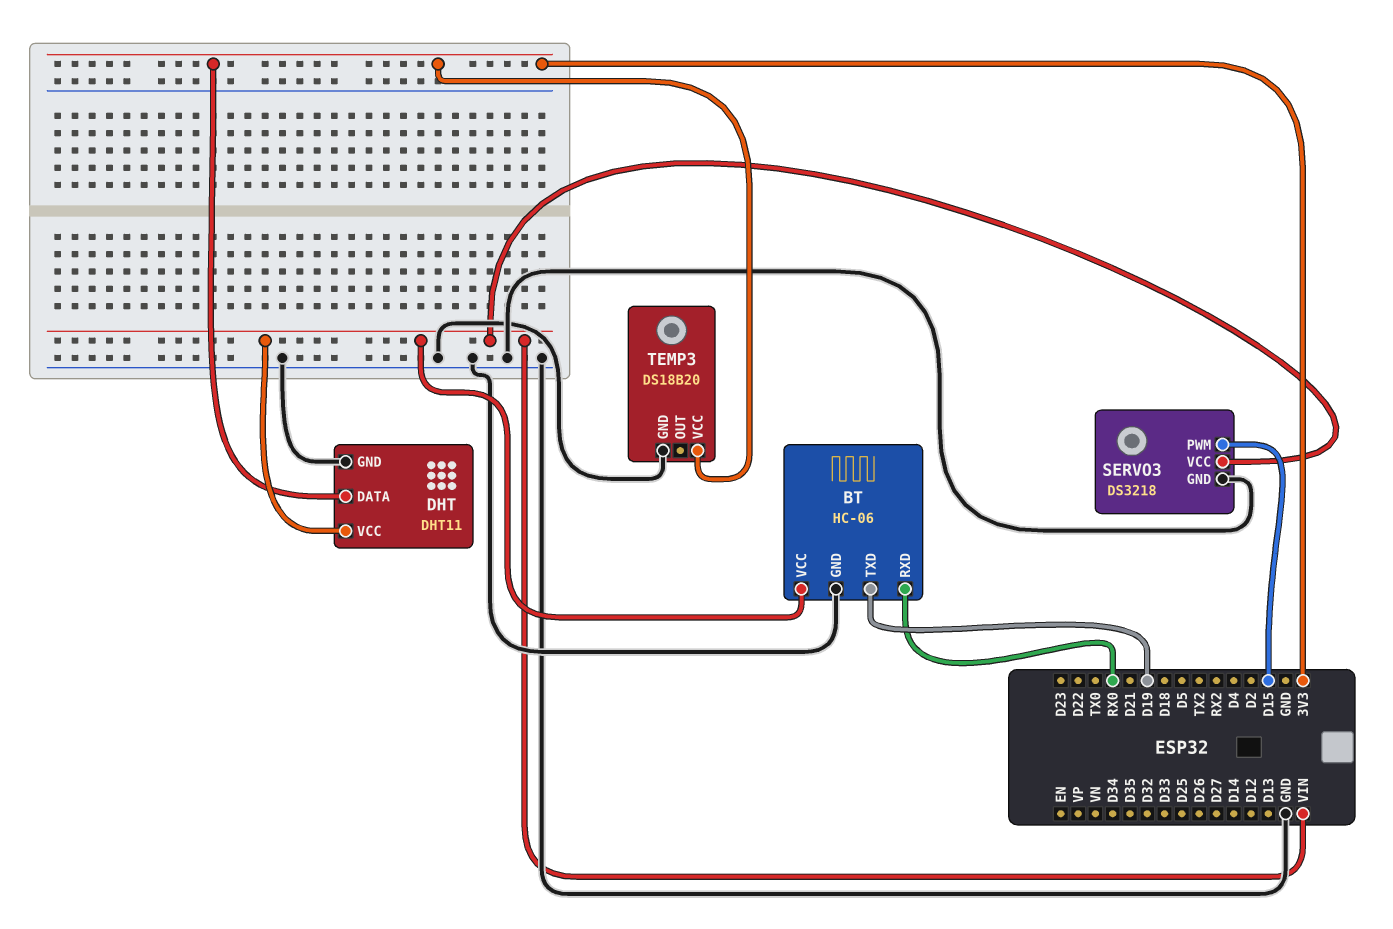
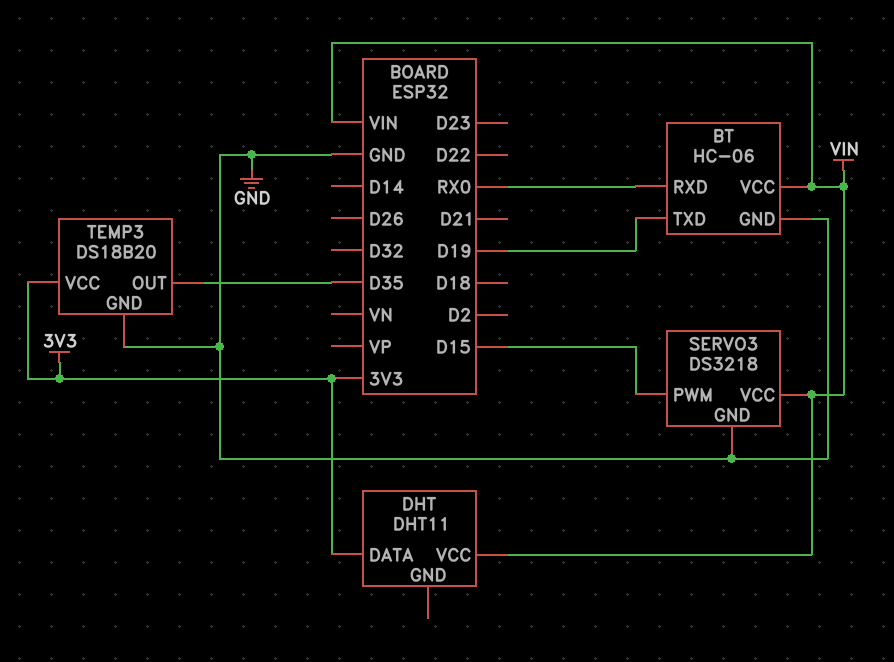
DHT pin GND: GND -> none
TEMP3 pin OUT: none -> D35

